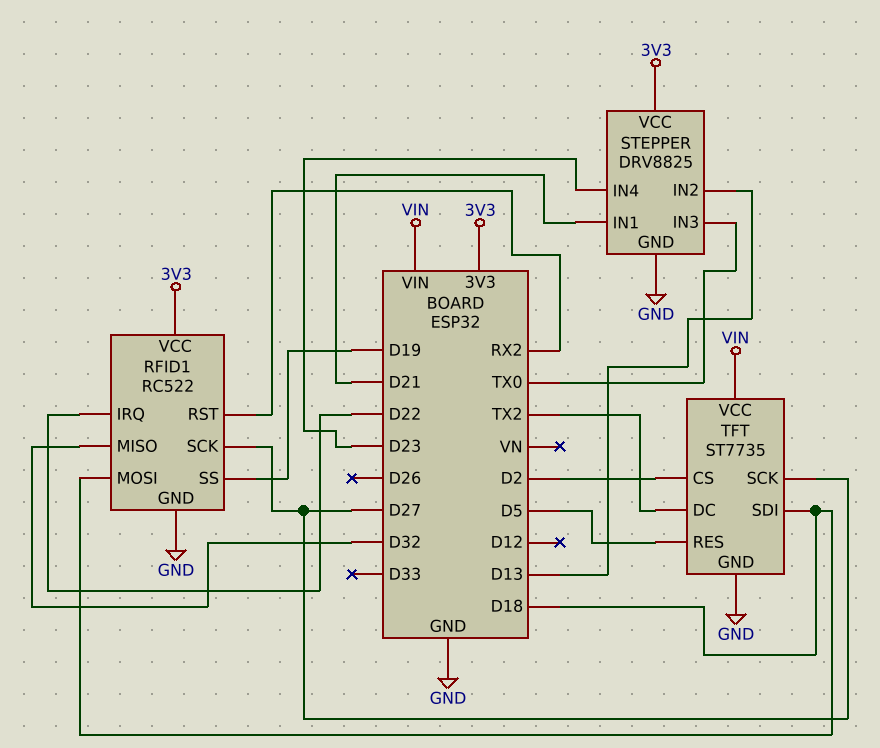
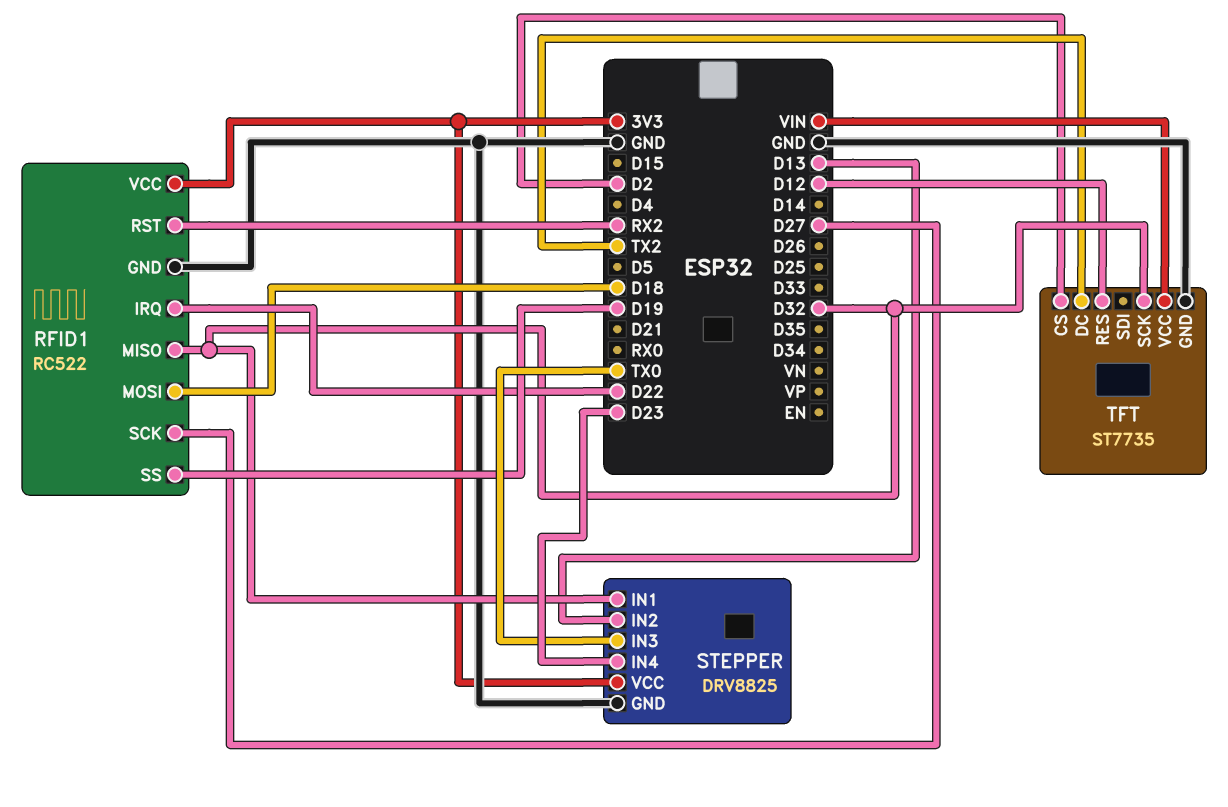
STEPPER pin IN1: D21 -> D32
TFT pin RES: D5 -> D12
TFT pin SCK: D27 -> D32
TFT pin SDI: D18 -> none

